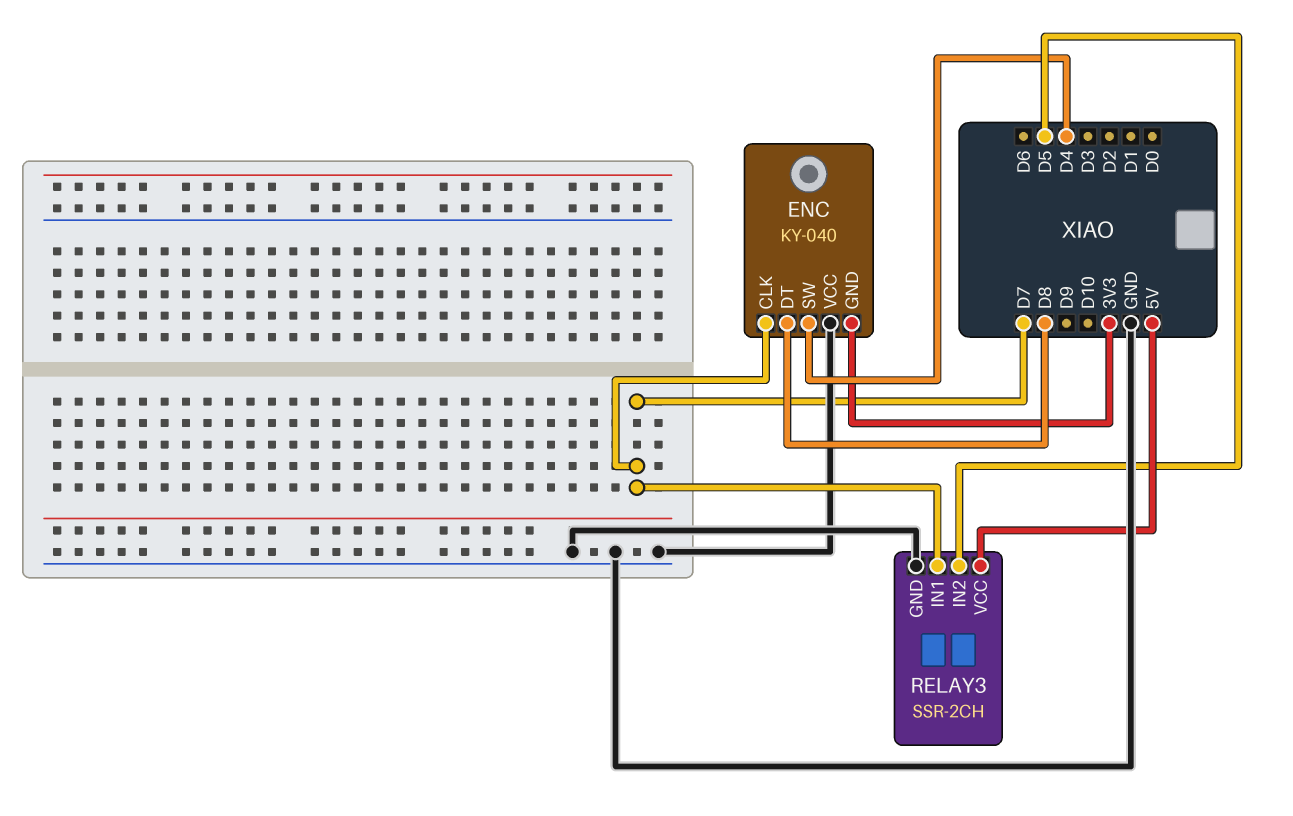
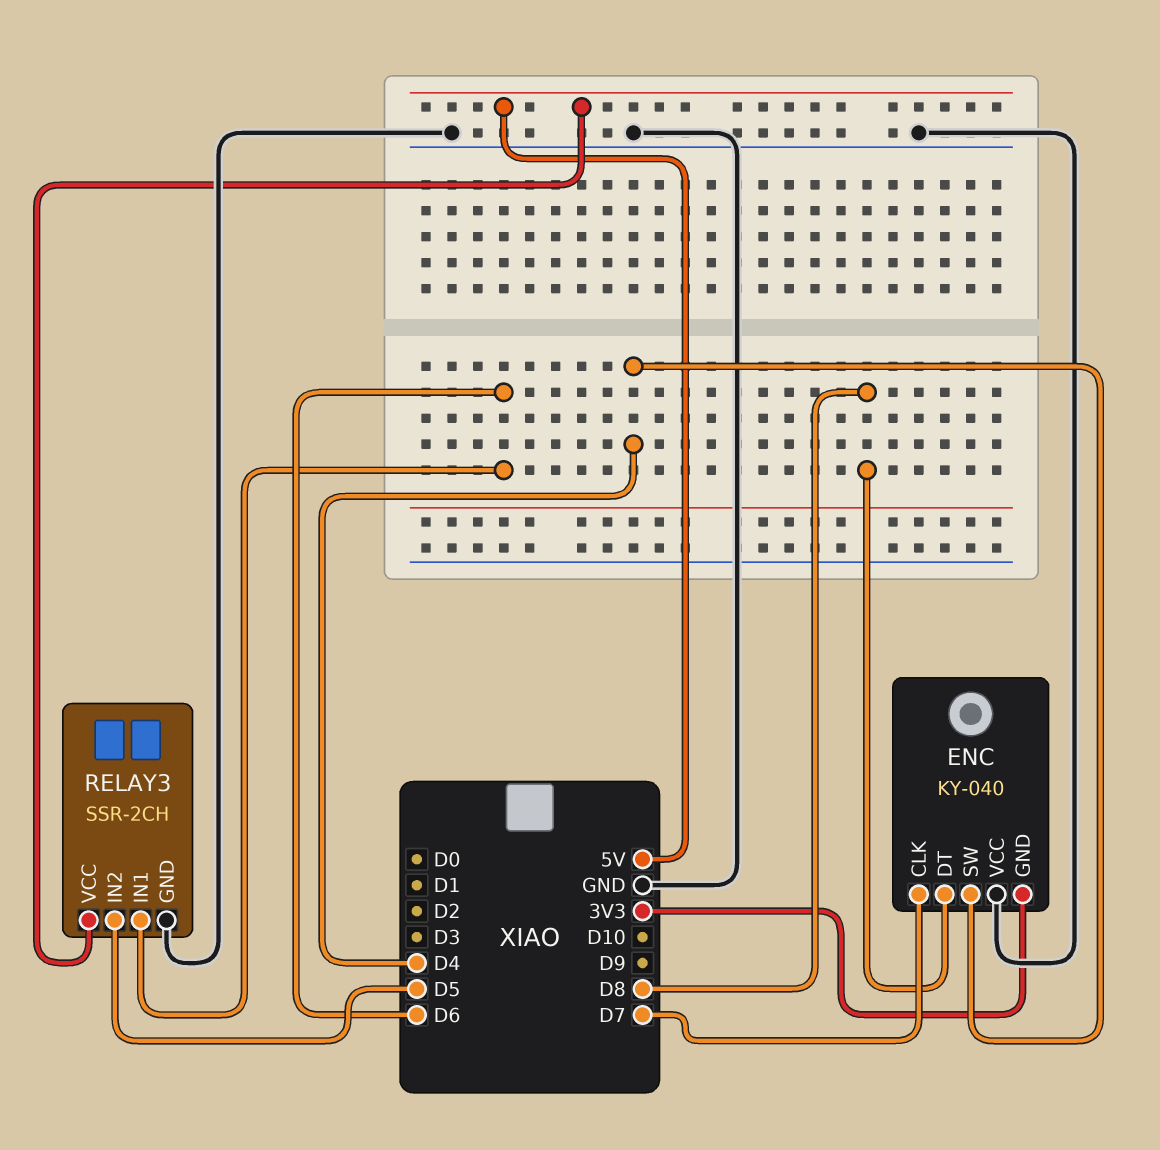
RELAY3 pin IN1: D7 -> D6

